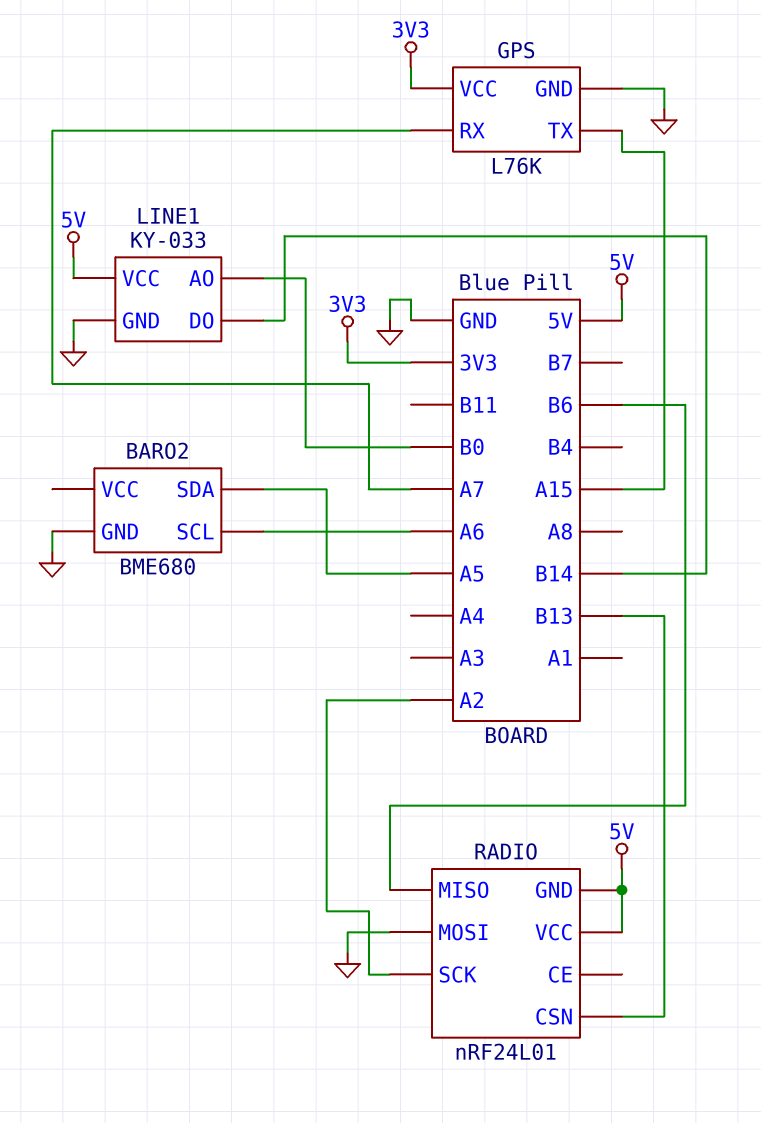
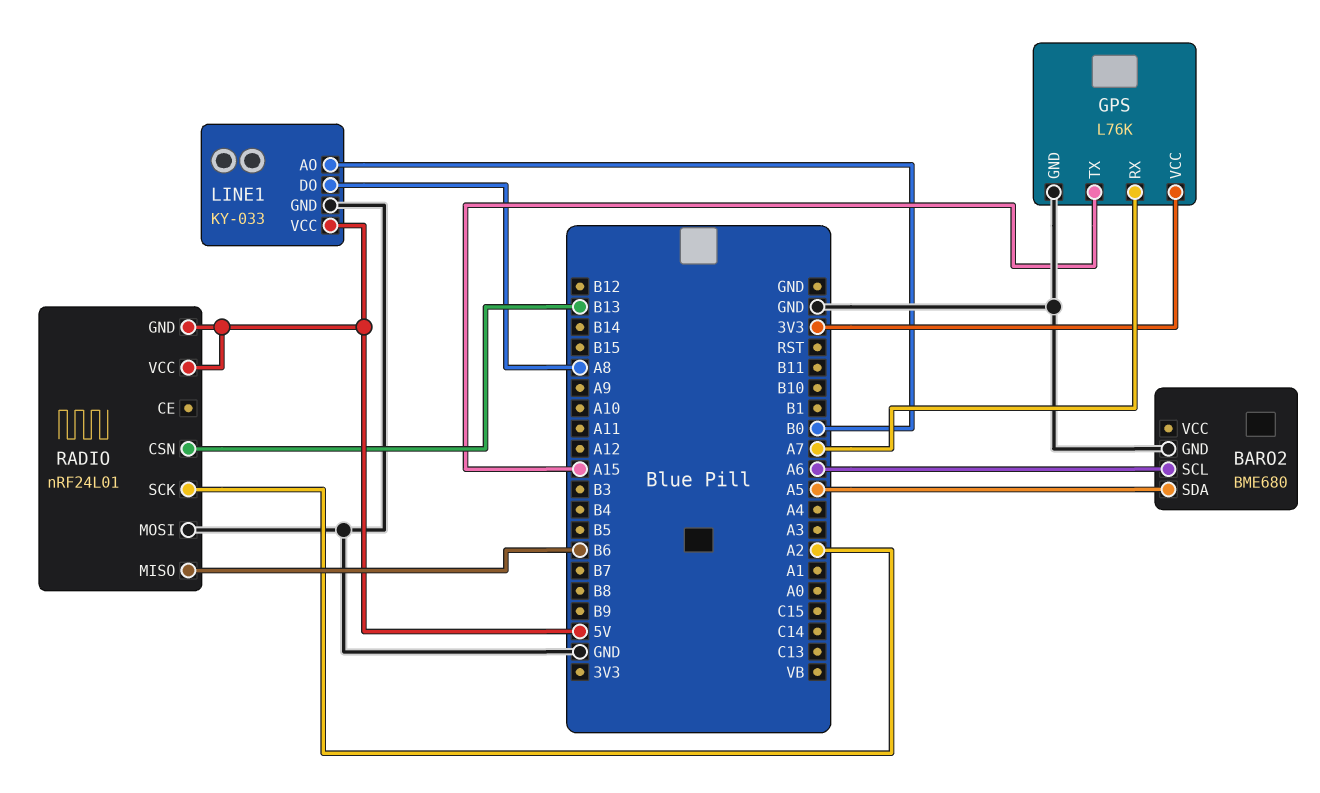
LINE1 pin DO: B14 -> A8

